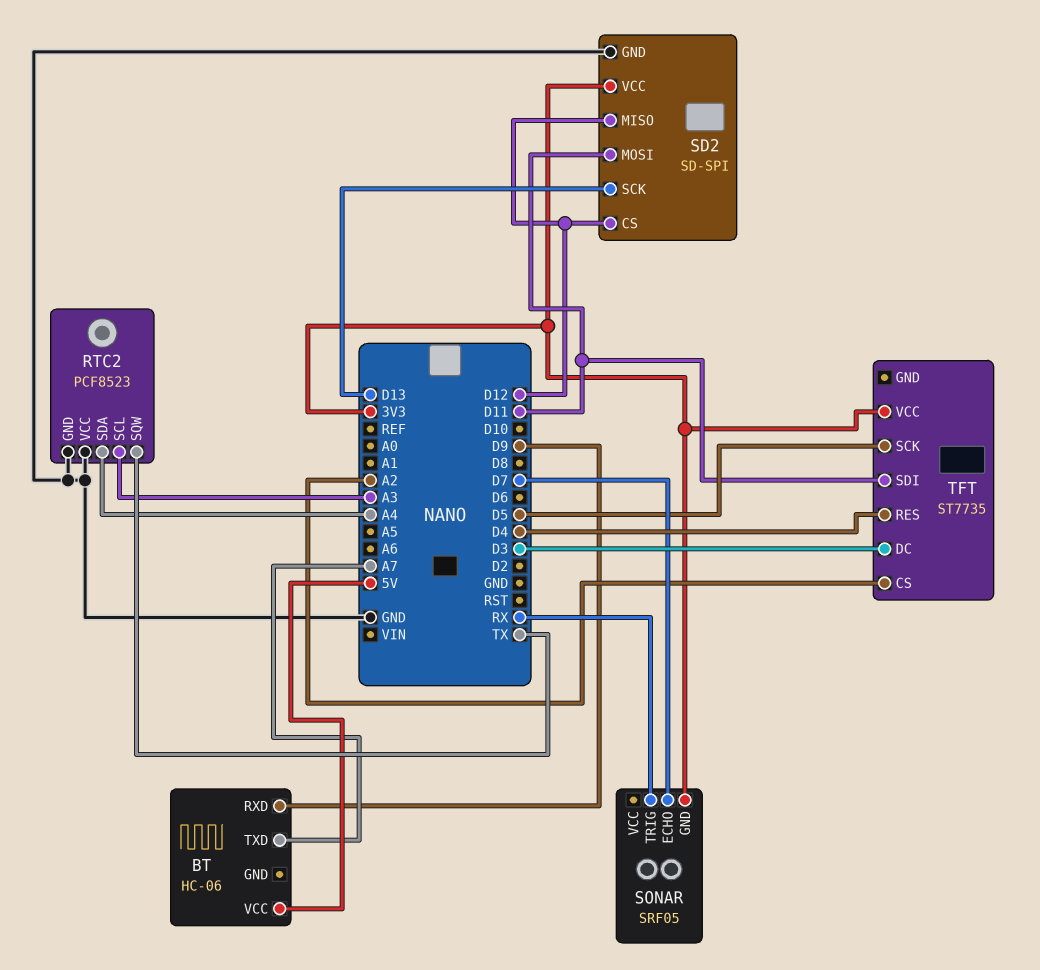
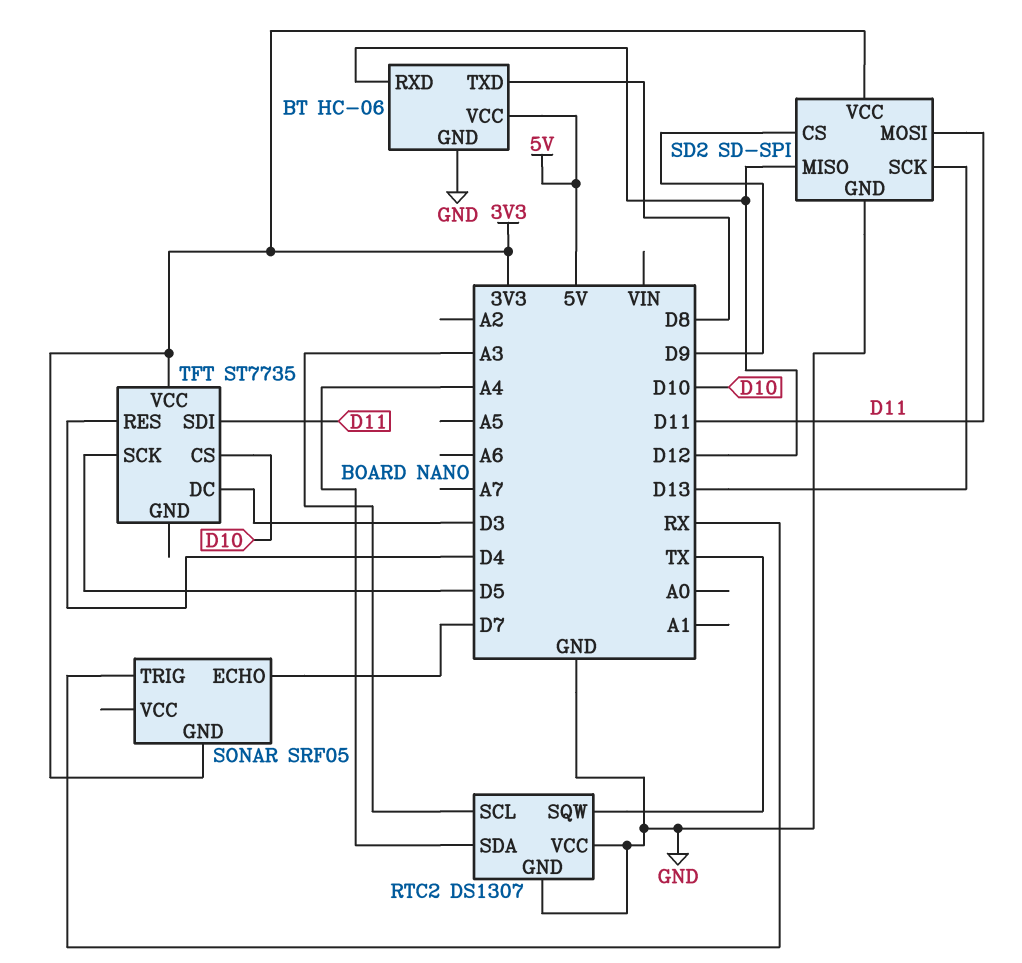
BT pin GND: none -> GND
BT pin RXD: D9 -> D12
BT pin TXD: A7 -> D8
RTC2: PCF8523 -> DS1307
SD2 pin CS: D12 -> D9
TFT pin CS: A2 -> D10

